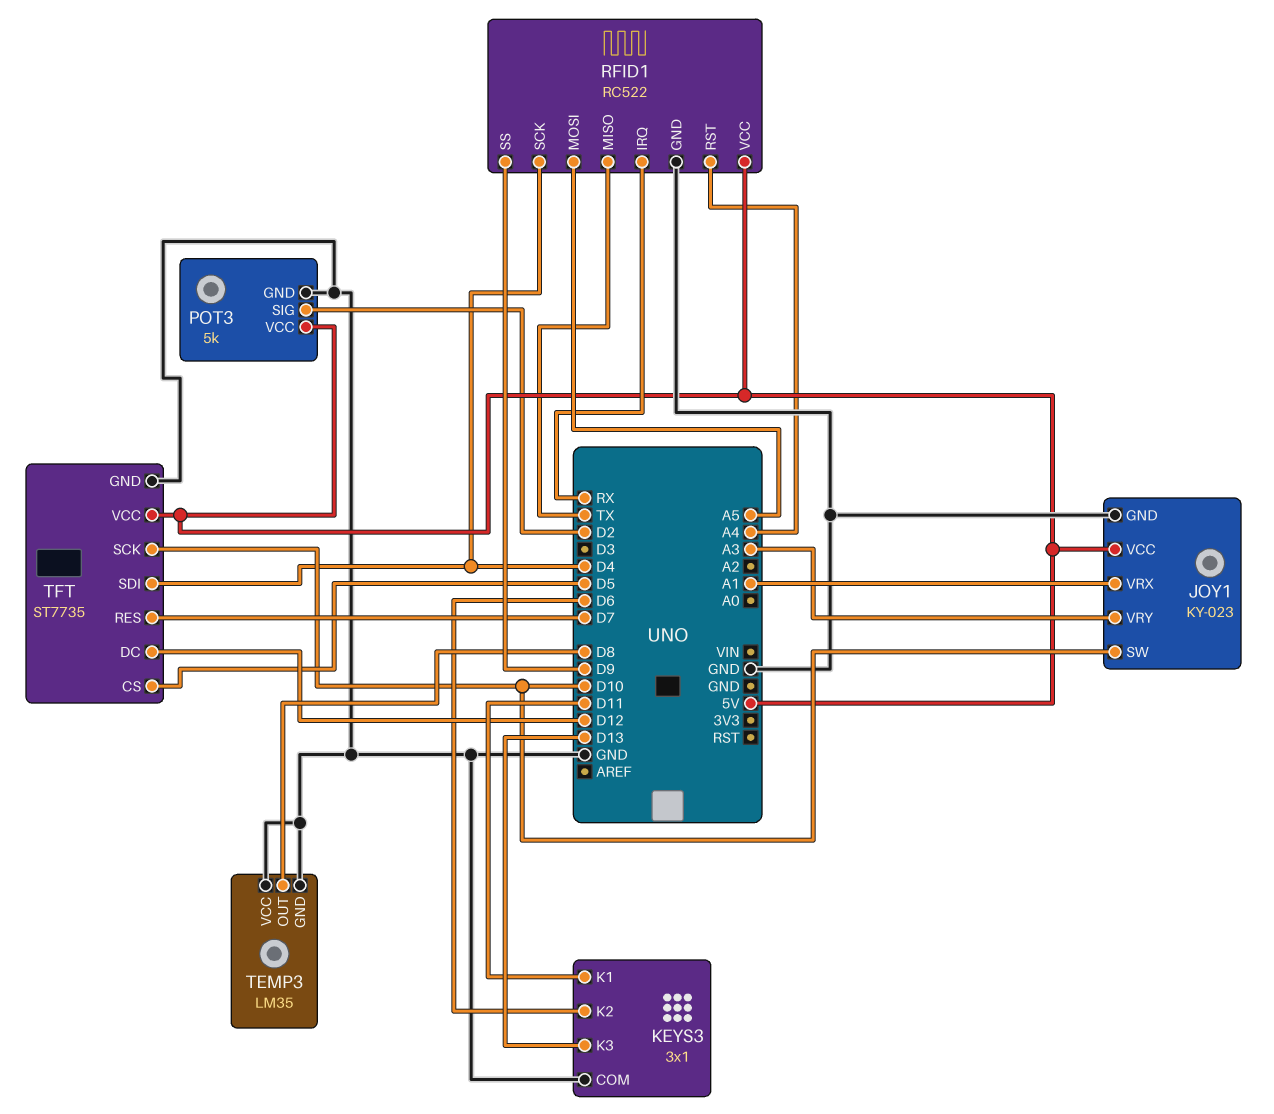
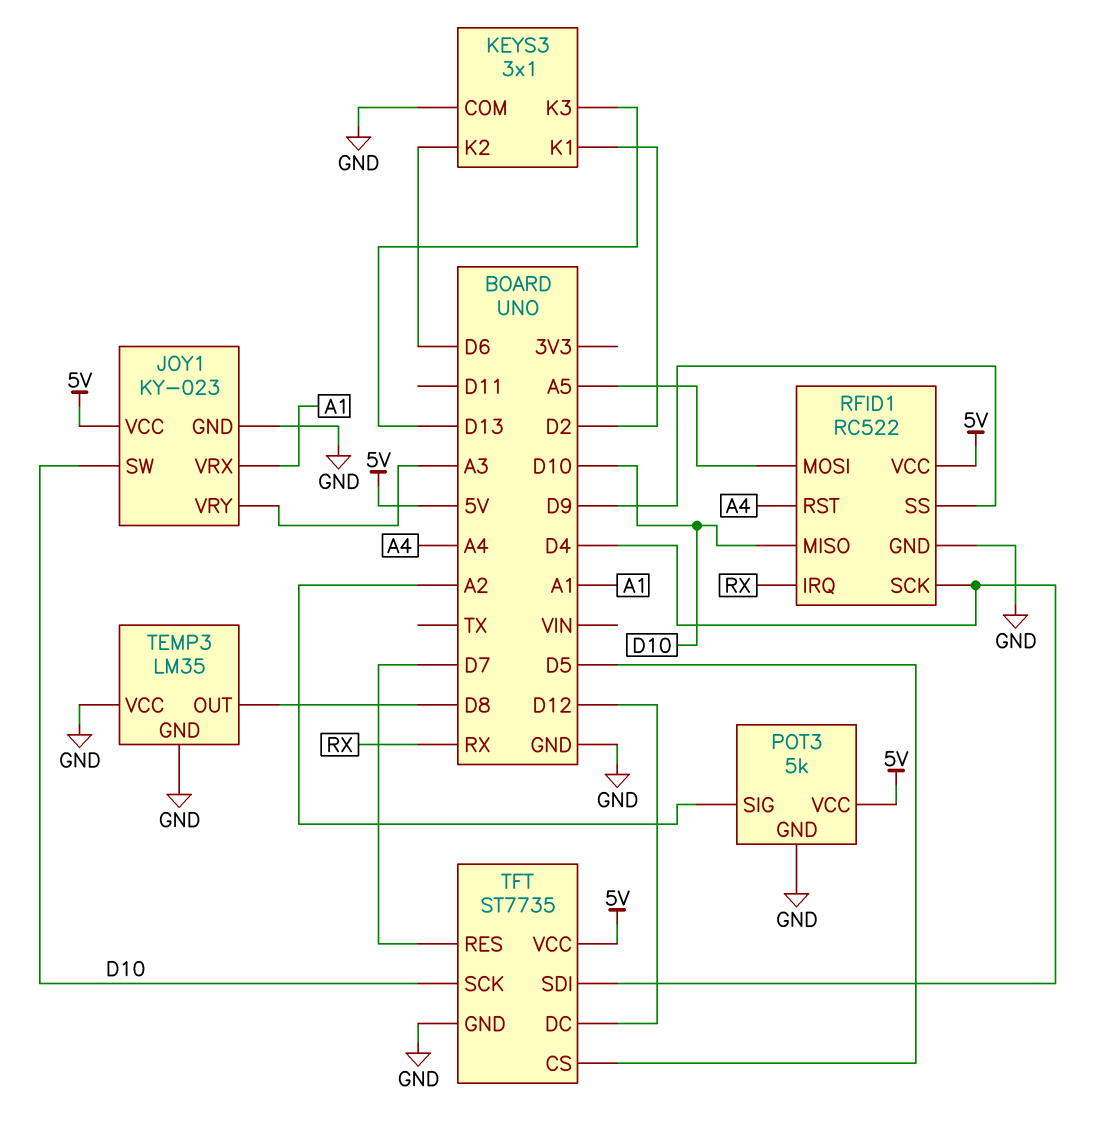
KEYS3 pin K1: D11 -> D2
POT3 pin SIG: D2 -> A2
RFID1 pin MISO: TX -> D10

